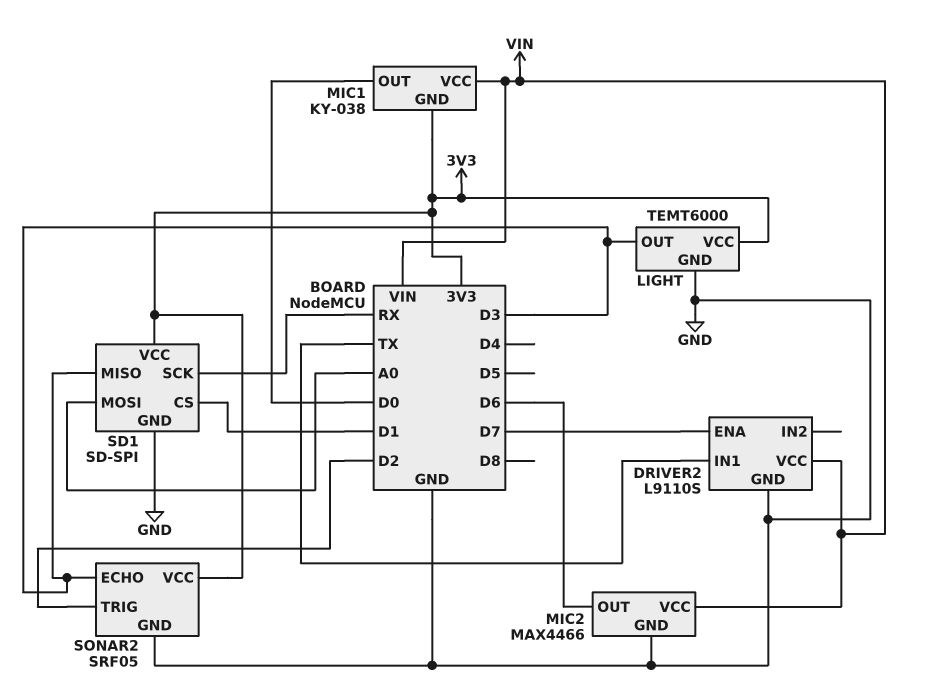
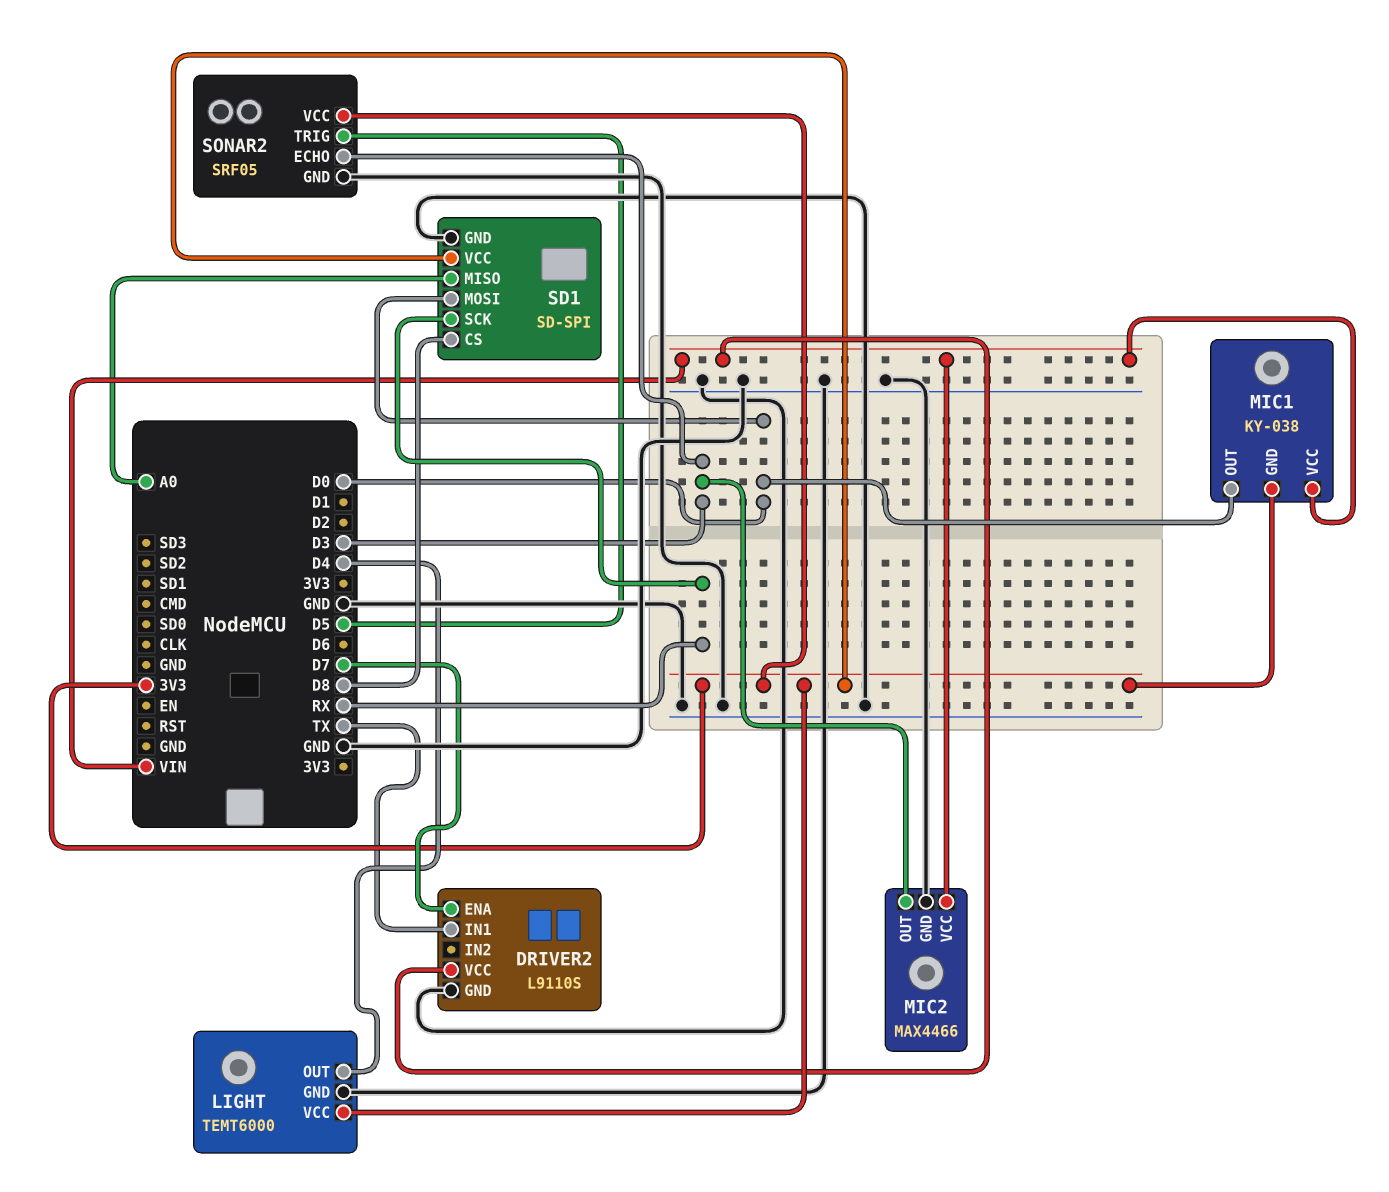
LIGHT pin OUT: D3 -> D4
MIC2 pin OUT: D6 -> D3
SD1 pin CS: D1 -> D8
SD1 pin MISO: D3 -> A0
SD1 pin MOSI: A0 -> D0
SONAR2 pin TRIG: D2 -> D5

